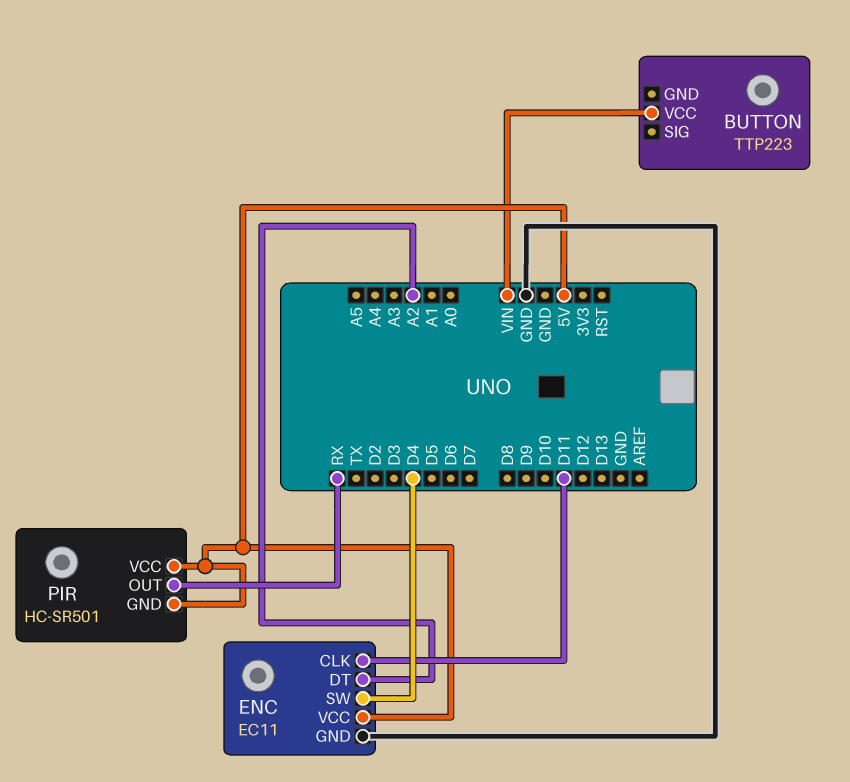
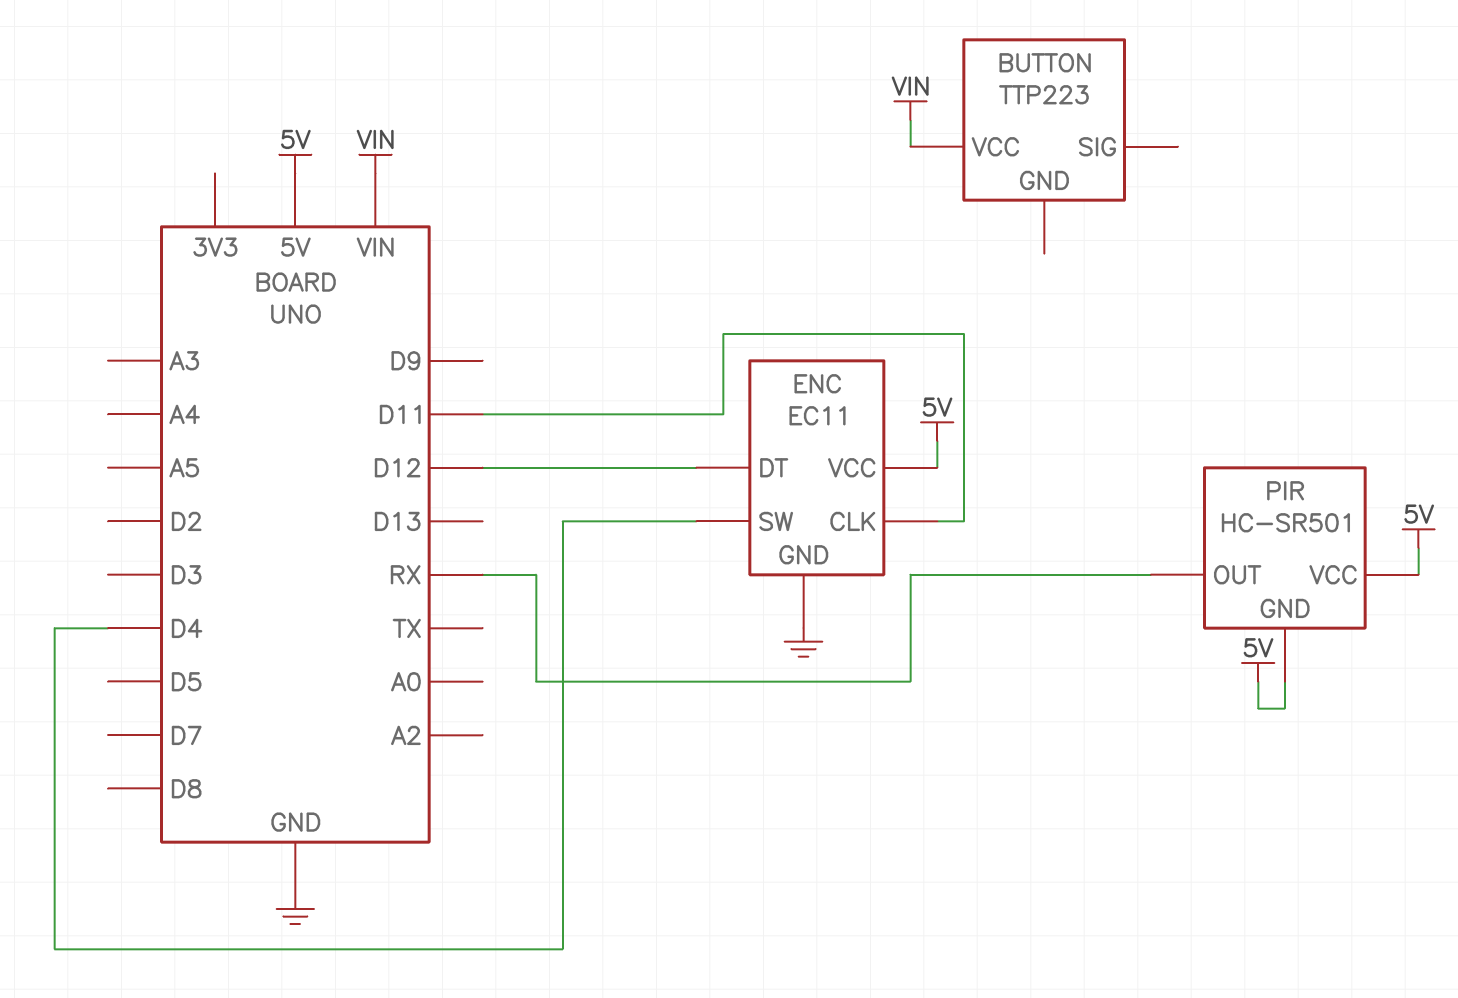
ENC pin DT: A2 -> D12

